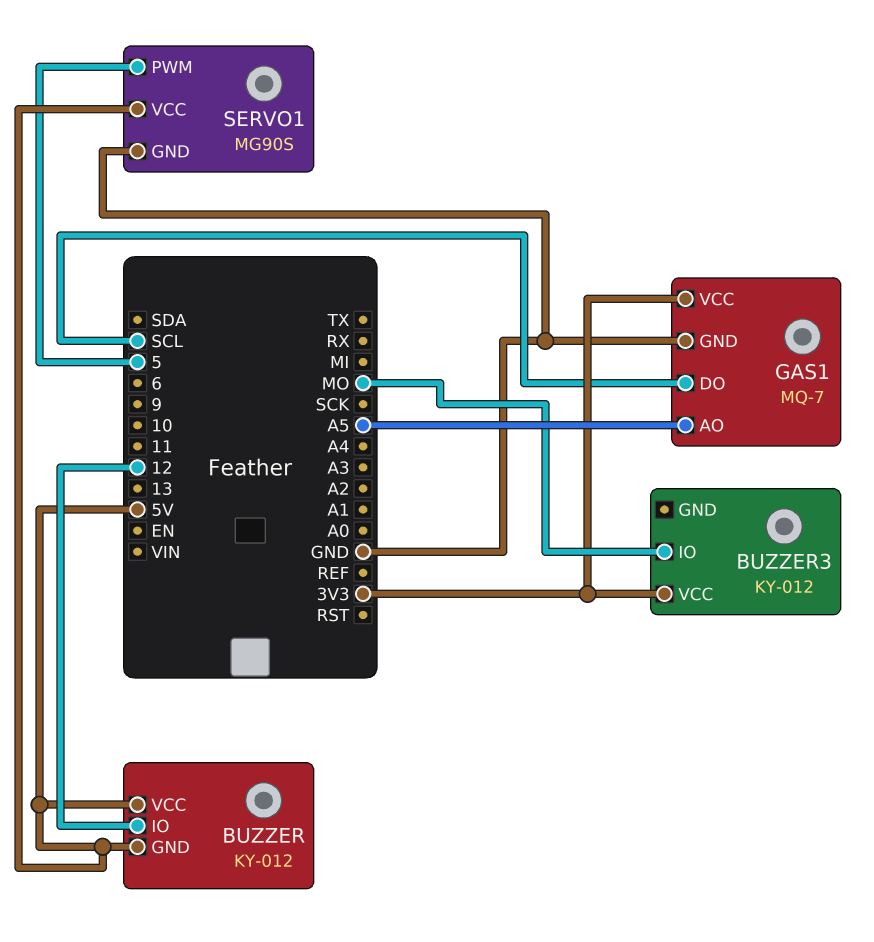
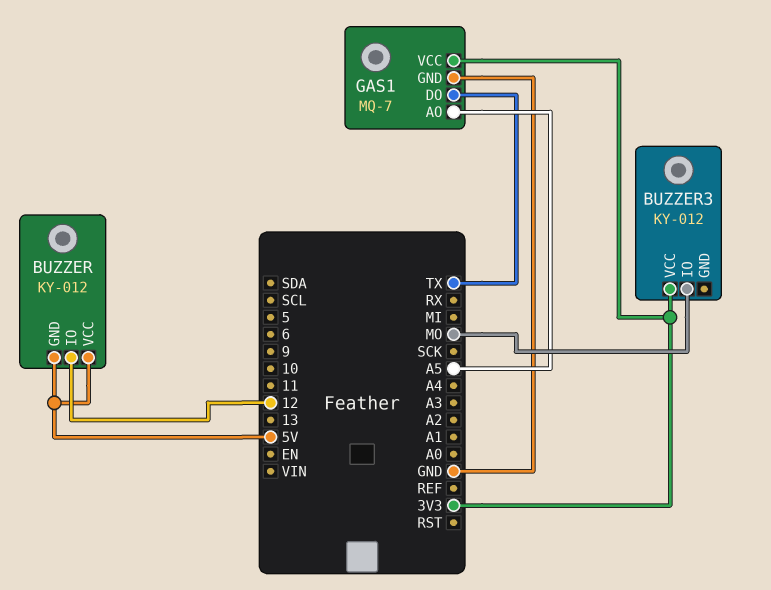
GAS1 pin DO: SCL -> TX
SERVO1: MG90S -> none
SERVO1 pin GND: GND -> none
SERVO1 pin PWM: 5 -> none
SERVO1 pin VCC: 5V -> none

